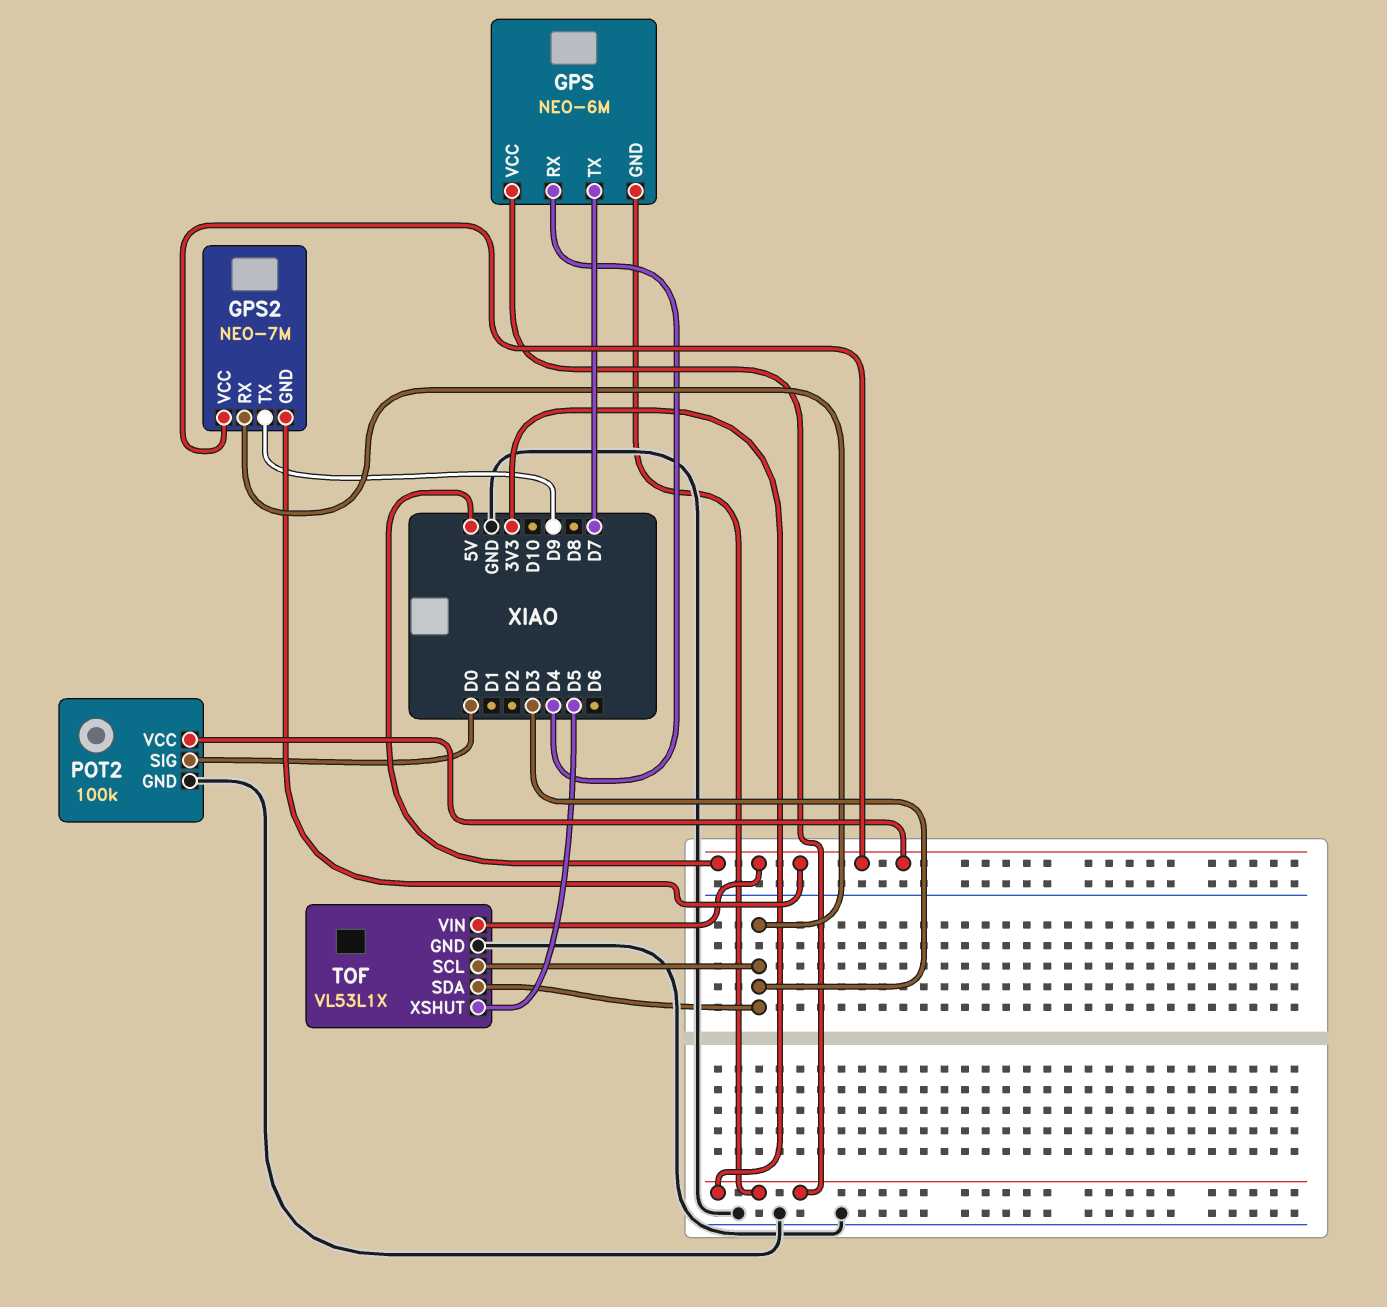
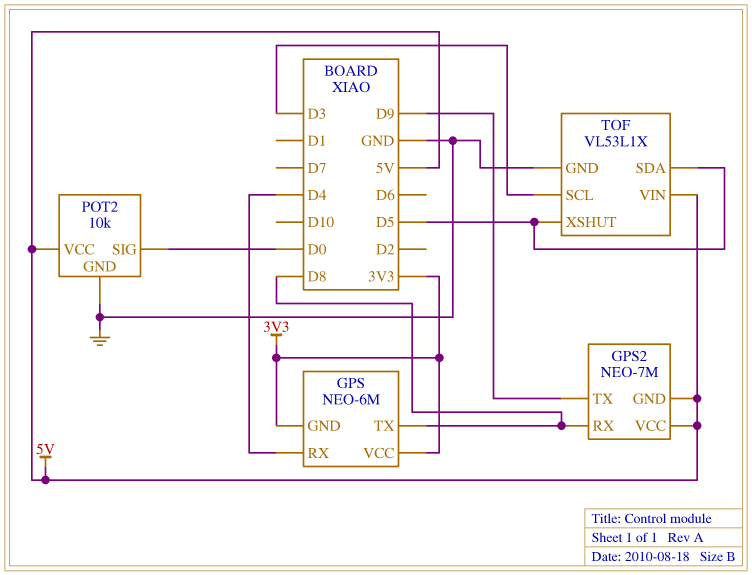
GPS pin TX: D7 -> D8
GPS2 pin RX: D3 -> D8
POT2: 100k -> 10k
TOF pin SDA: D3 -> D5

